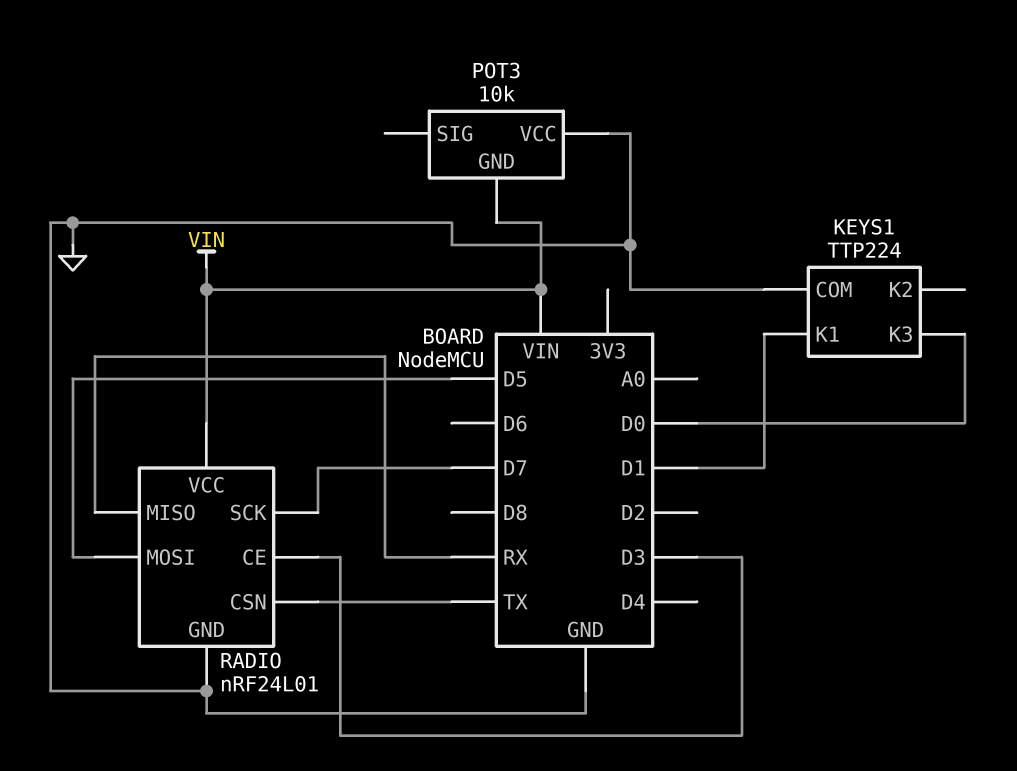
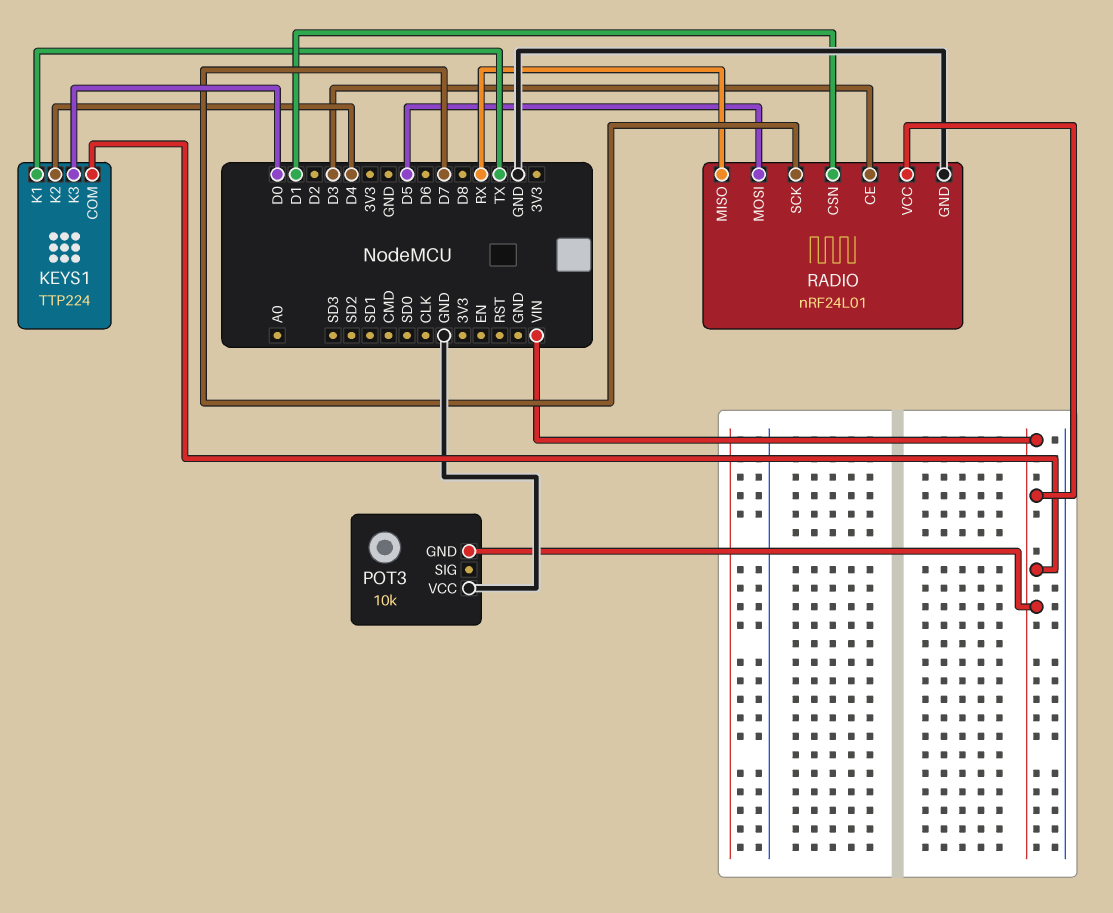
KEYS1 pin COM: GND -> VIN
KEYS1 pin K1: D1 -> TX
KEYS1 pin K2: none -> D4
RADIO pin CSN: TX -> D1

